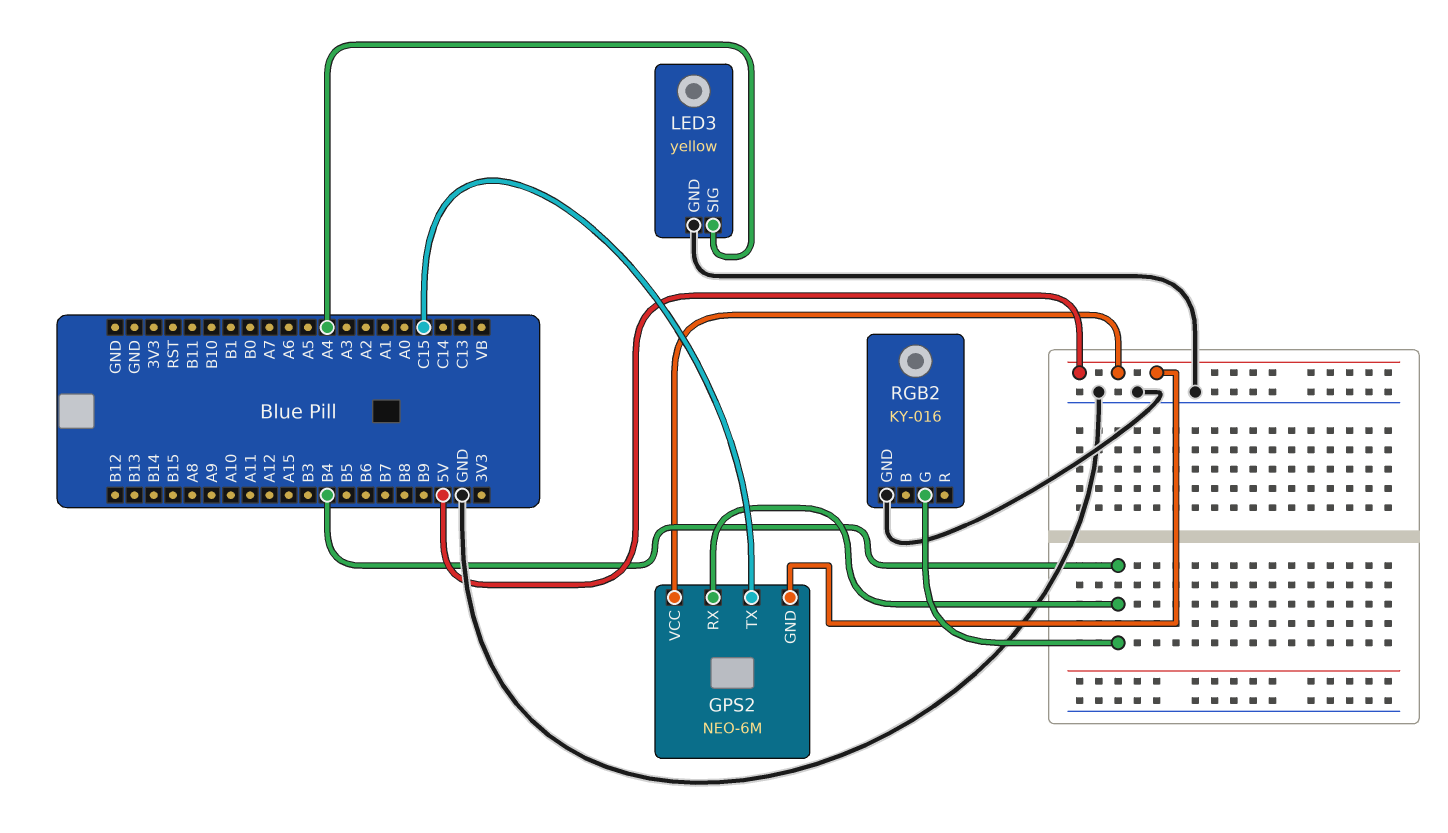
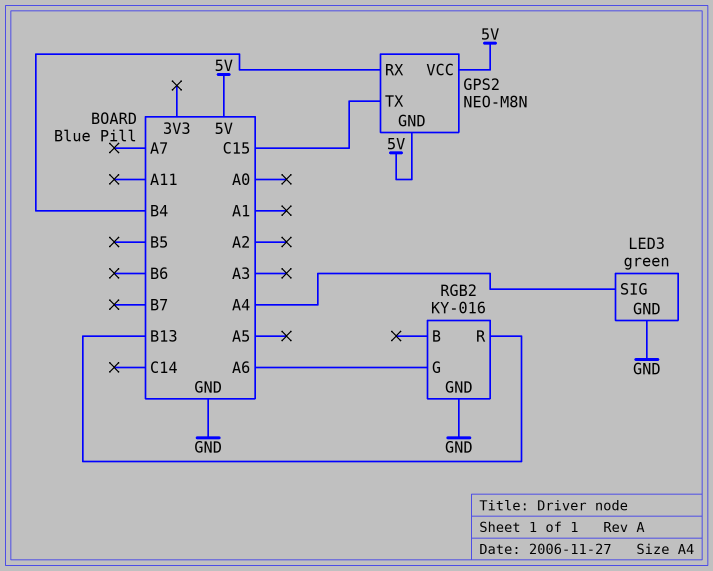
GPS2: NEO-6M -> NEO-M8N
LED3: yellow -> green
RGB2 pin G: B4 -> A6
RGB2 pin R: none -> B13

